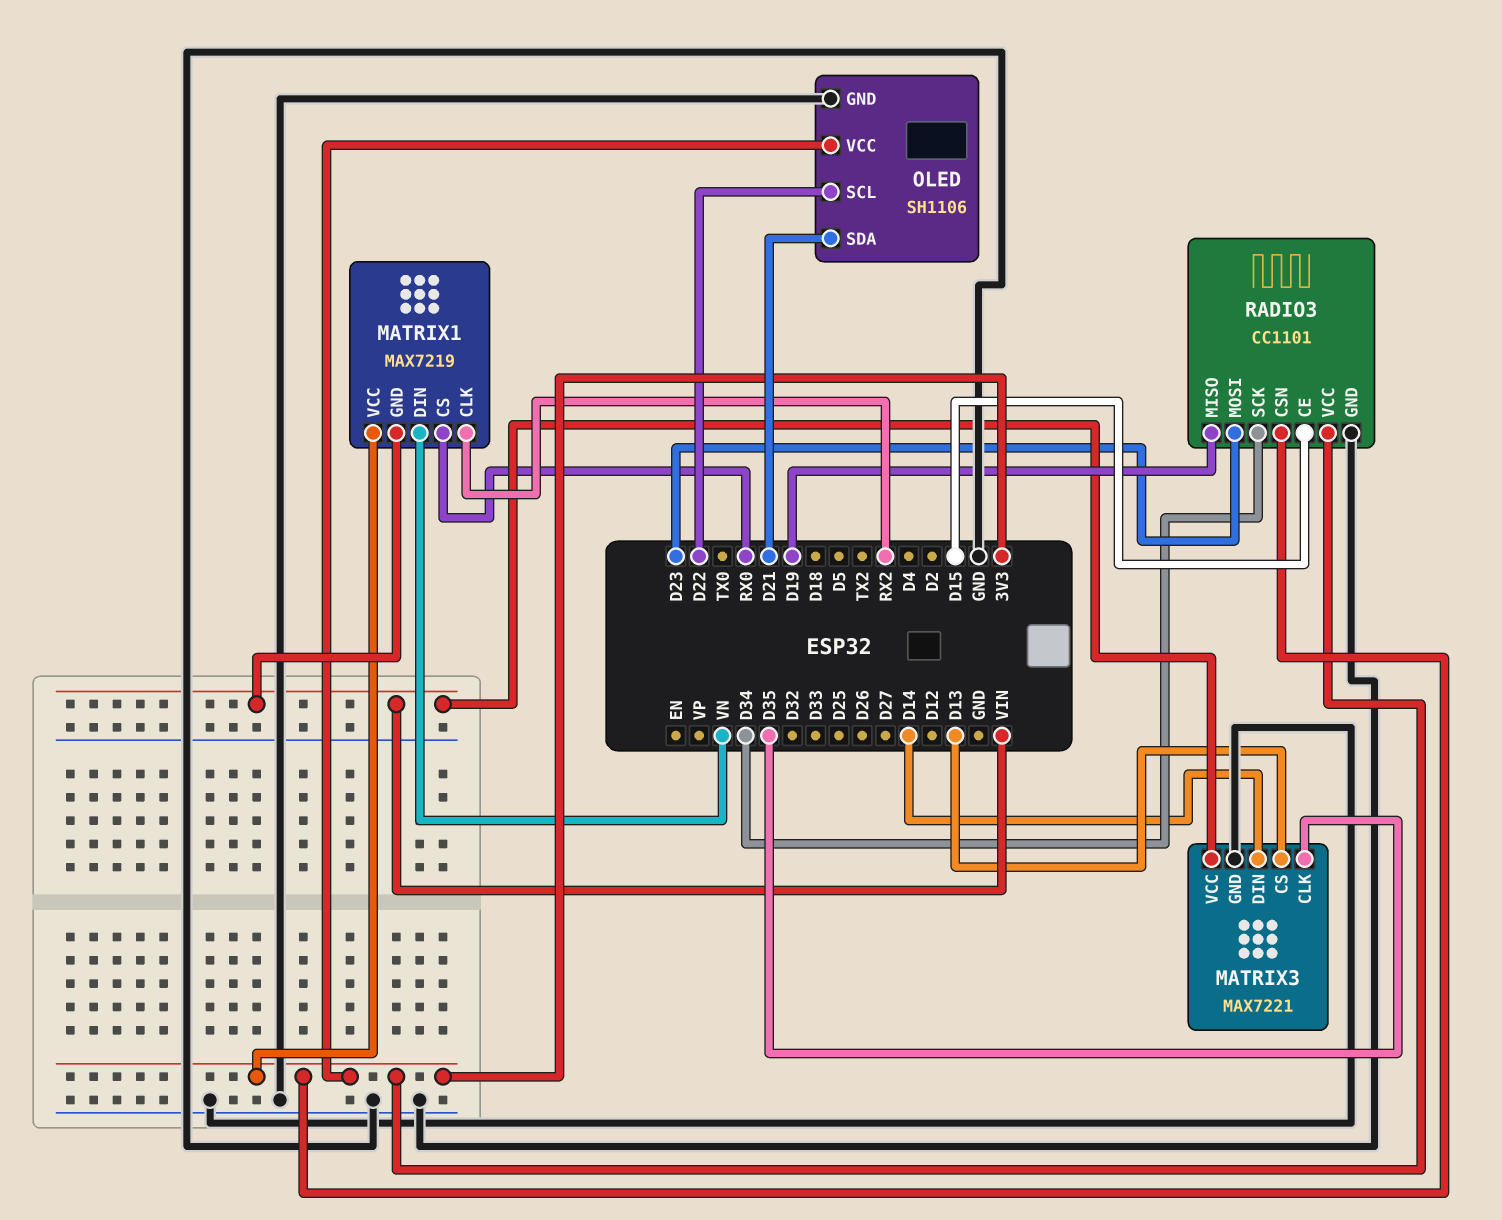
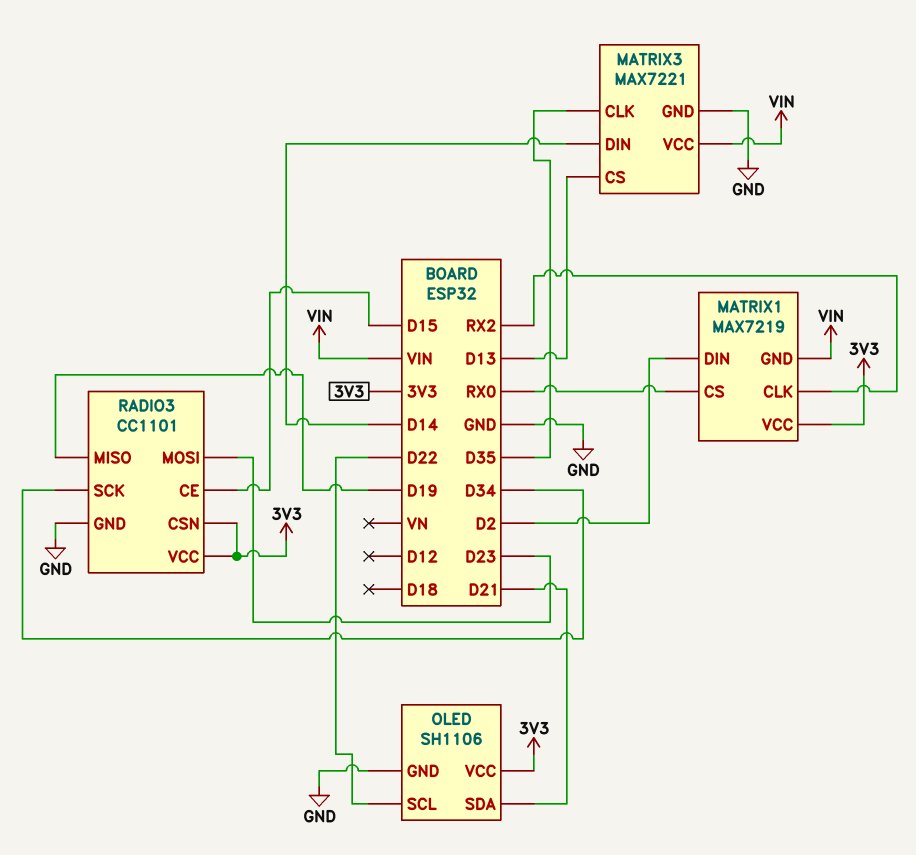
MATRIX1 pin DIN: VN -> D2

